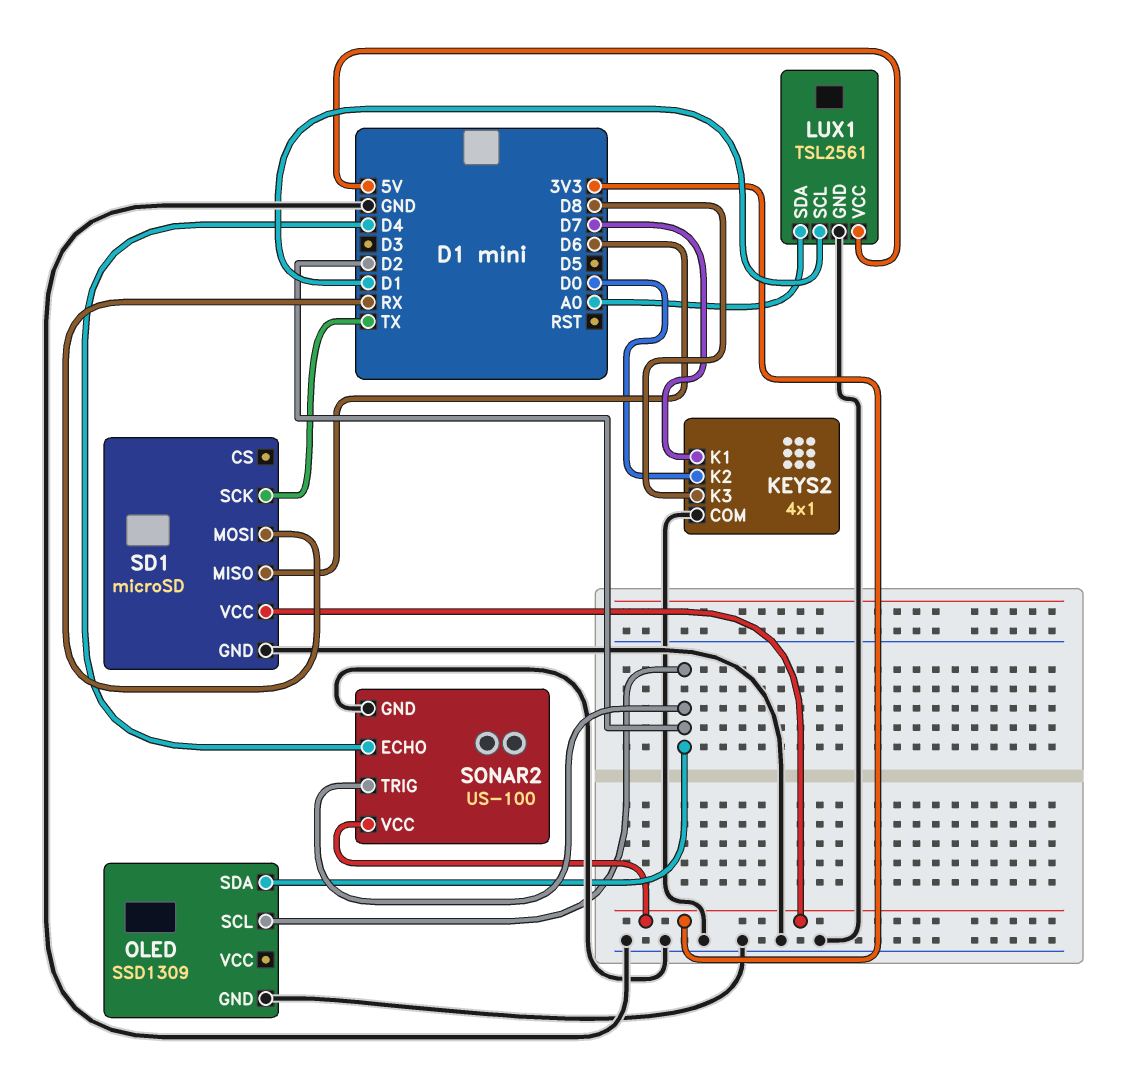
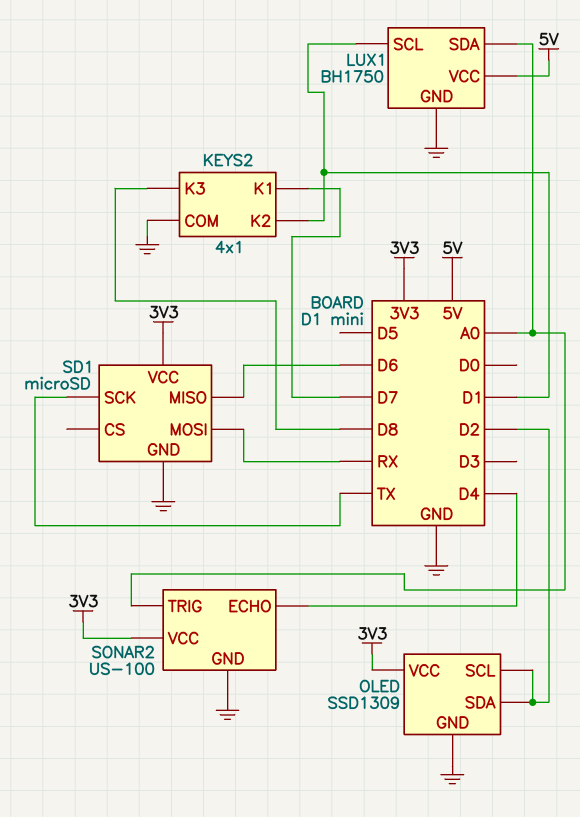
KEYS2 pin K2: D0 -> D1
LUX1: TSL2561 -> BH1750
OLED pin VCC: none -> 3V3
SONAR2 pin TRIG: D2 -> A0

